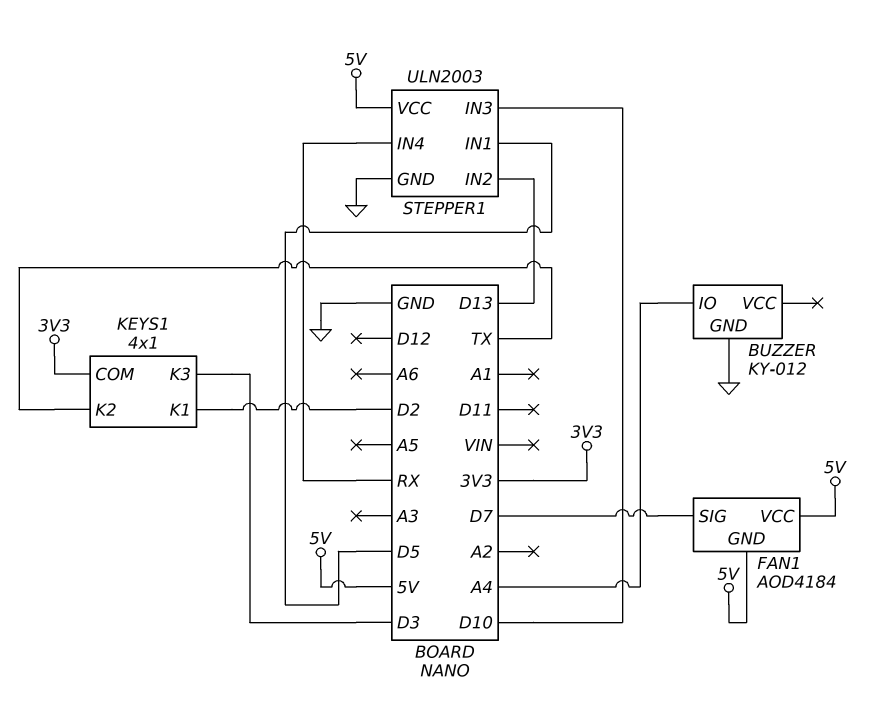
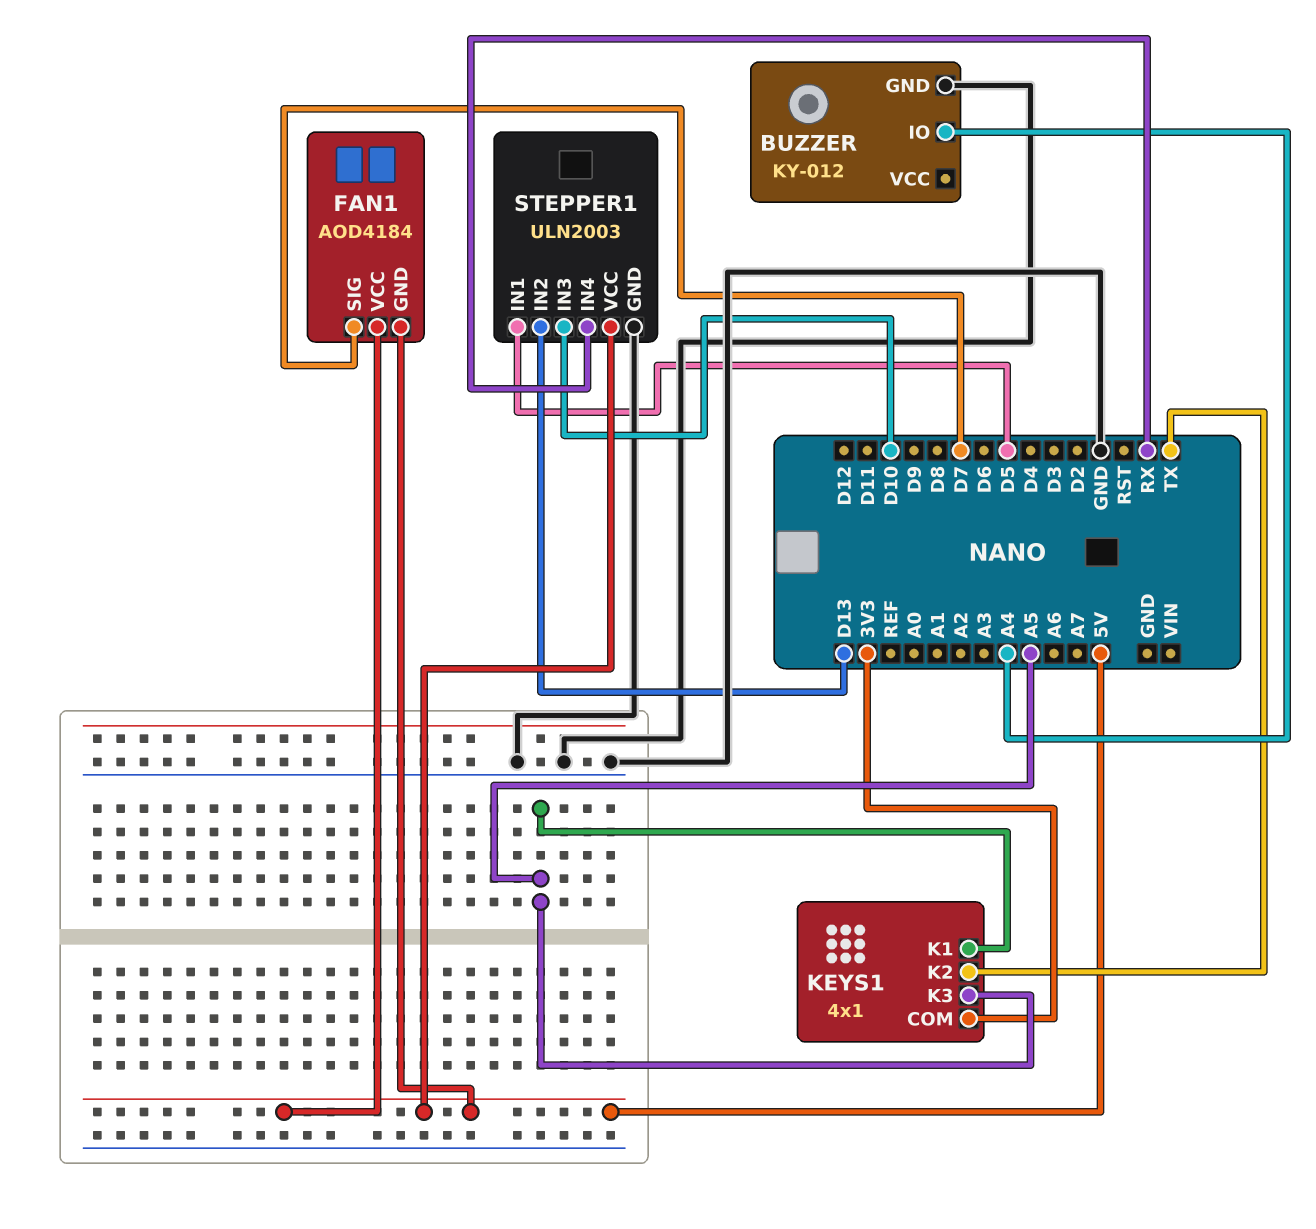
KEYS1 pin K1: D2 -> A5
KEYS1 pin K3: D3 -> A5

